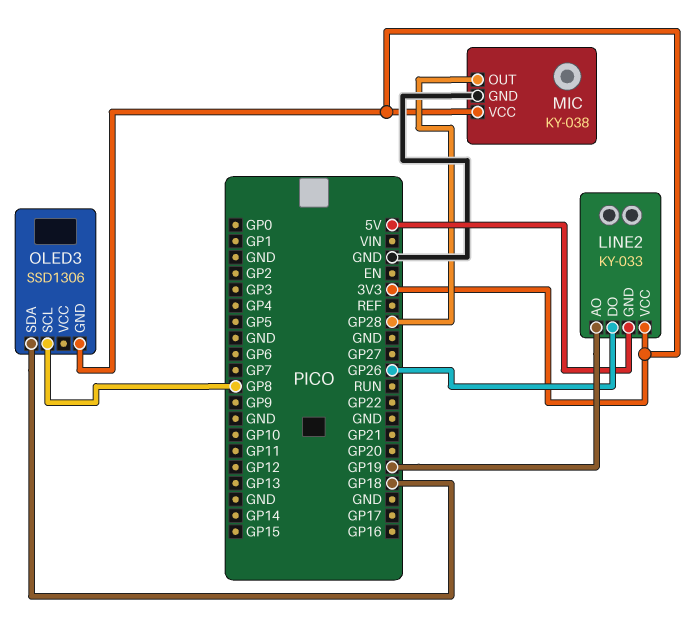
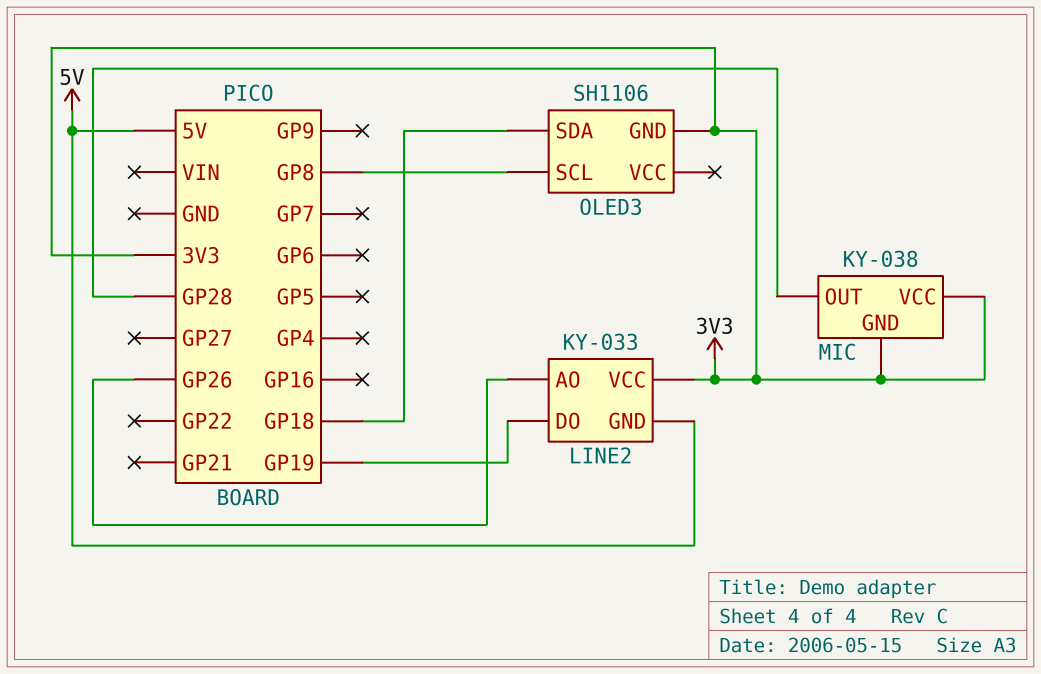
LINE2 pin AO: GP19 -> GP26
LINE2 pin DO: GP26 -> GP19
MIC pin GND: GND -> 3V3
OLED3: SSD1306 -> SH1106

